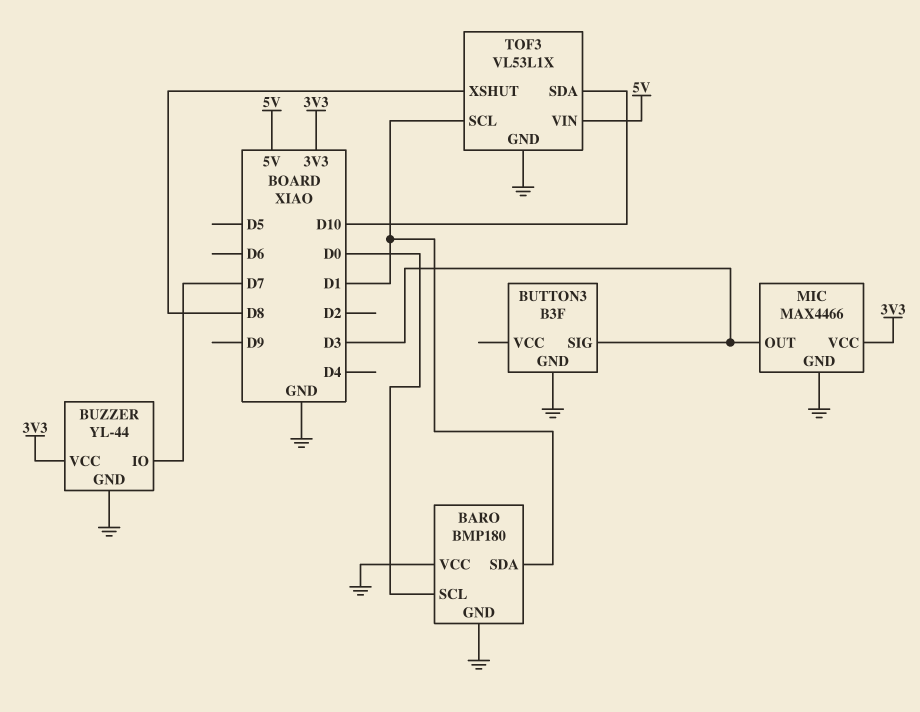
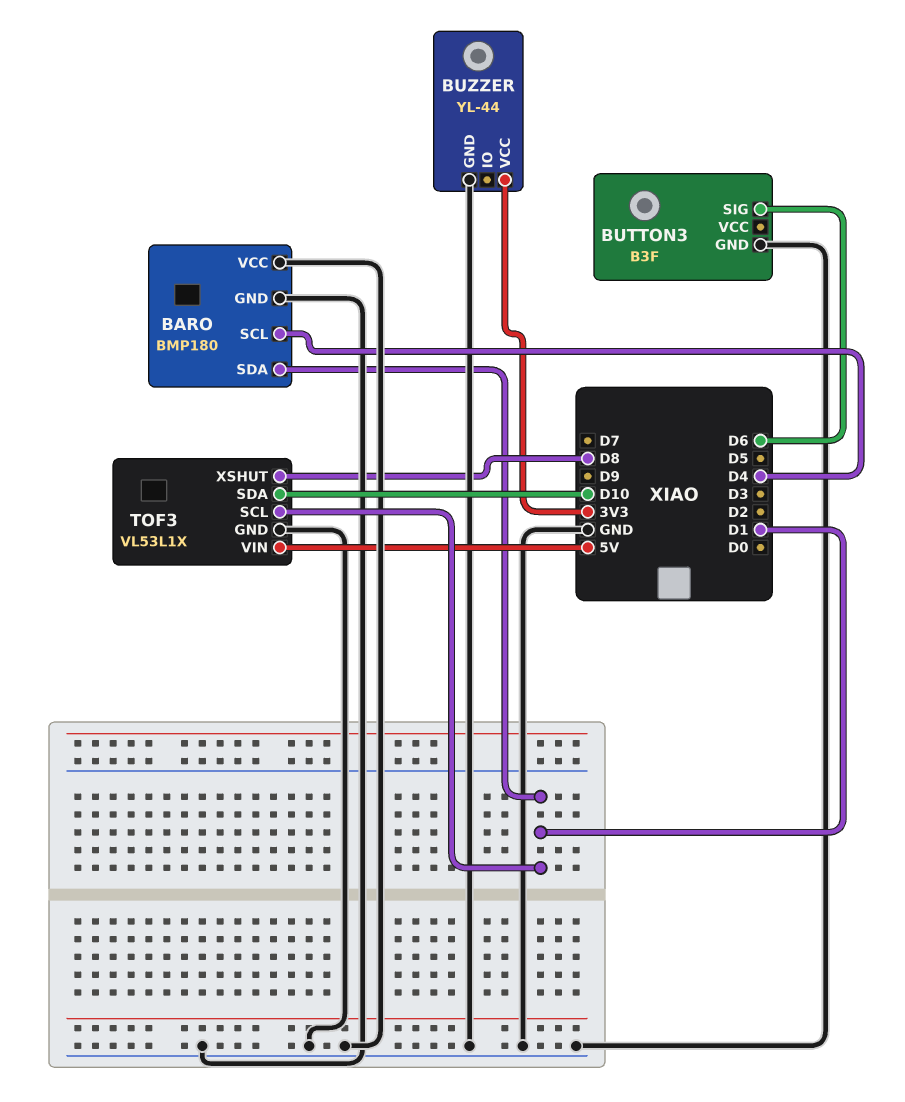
BARO pin SCL: D0 -> D4
BUTTON3 pin SIG: D3 -> D6
BUZZER pin IO: D7 -> none
MIC: MAX4466 -> none
MIC pin GND: GND -> none
MIC pin OUT: D3 -> none
MIC pin VCC: 3V3 -> none

